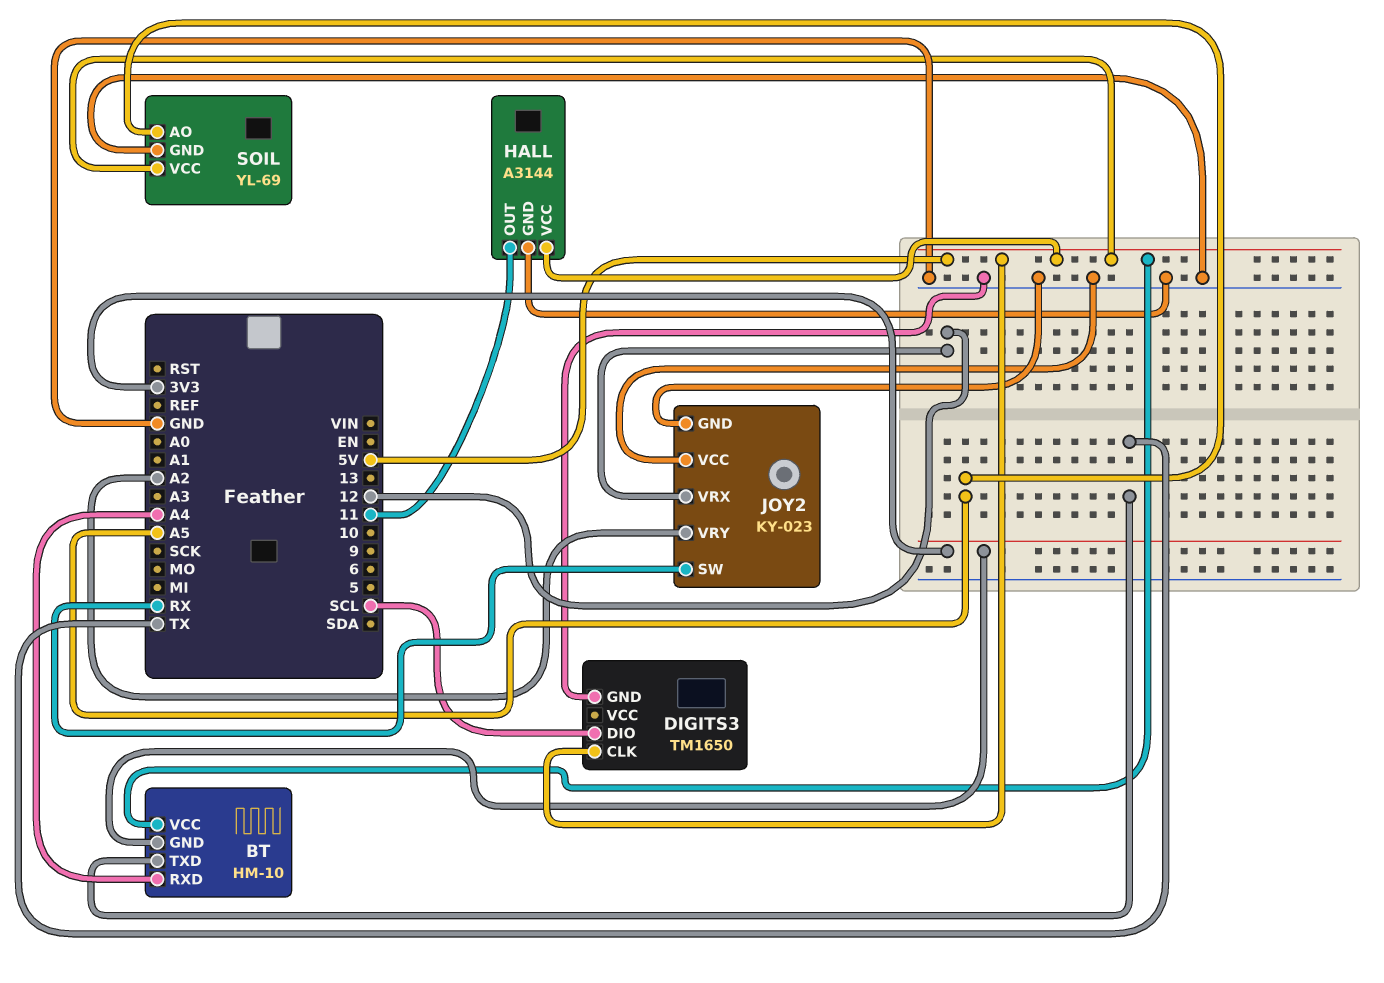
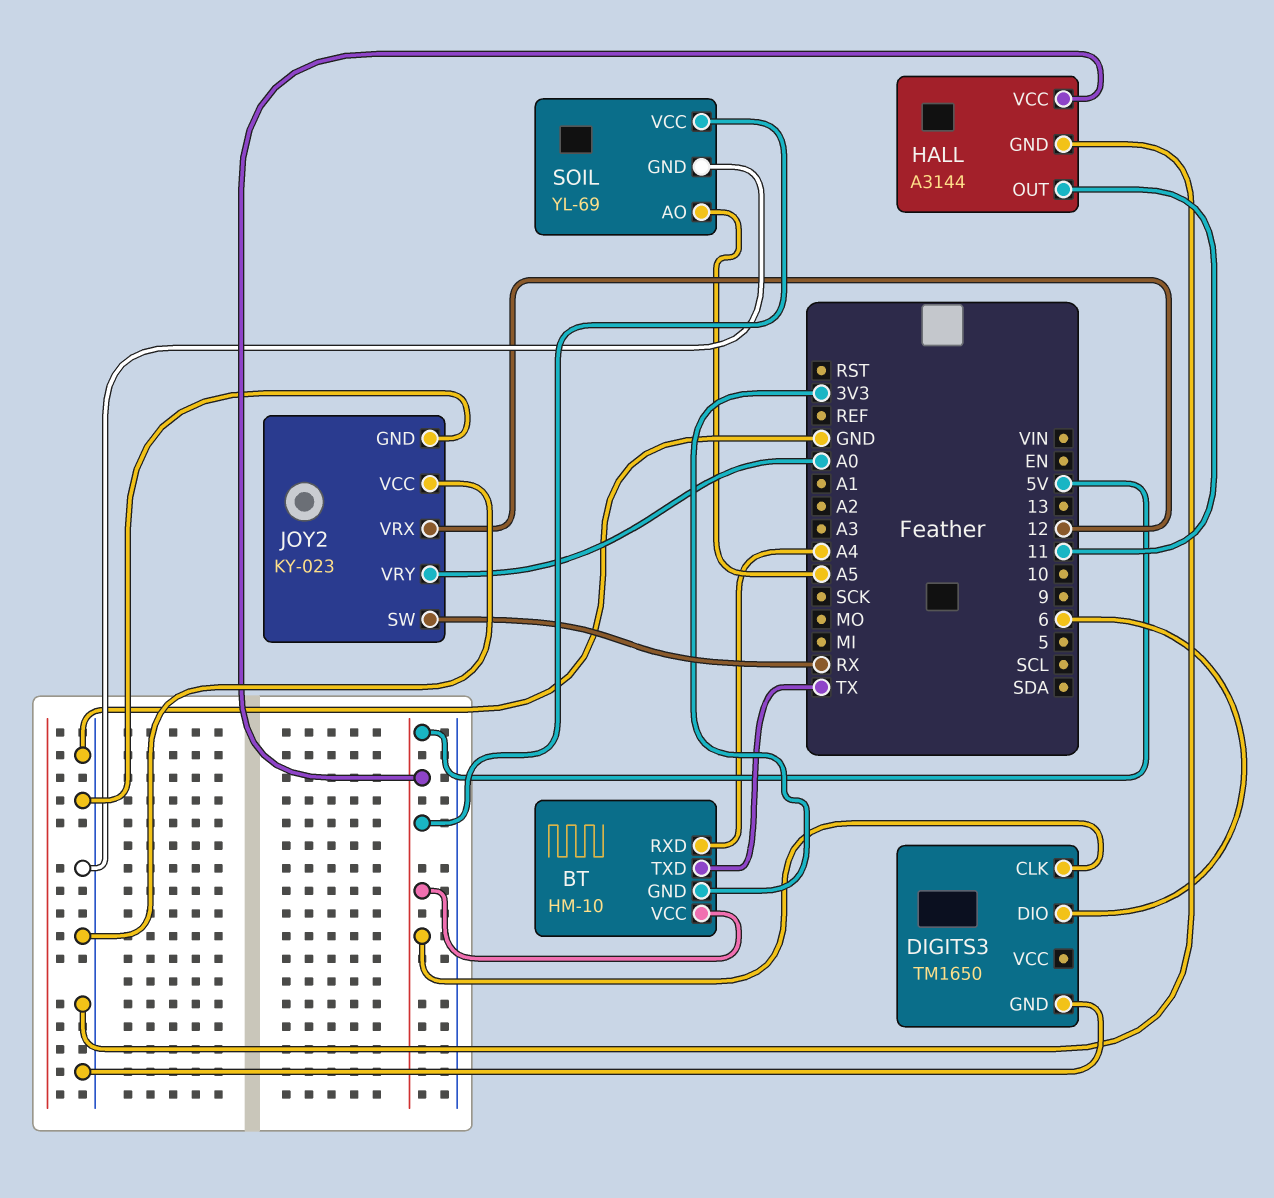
DIGITS3 pin DIO: SCL -> 6
JOY2 pin VRY: A2 -> A0

